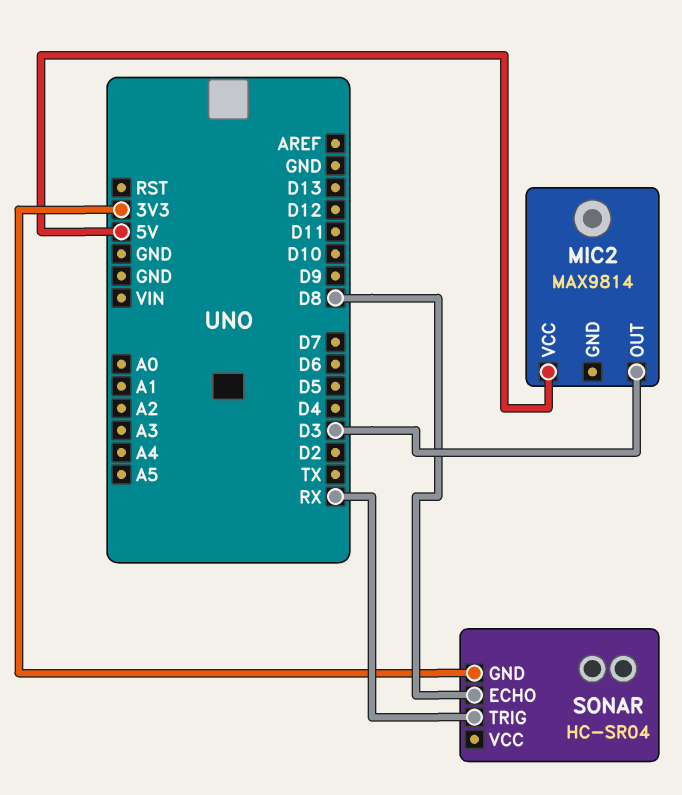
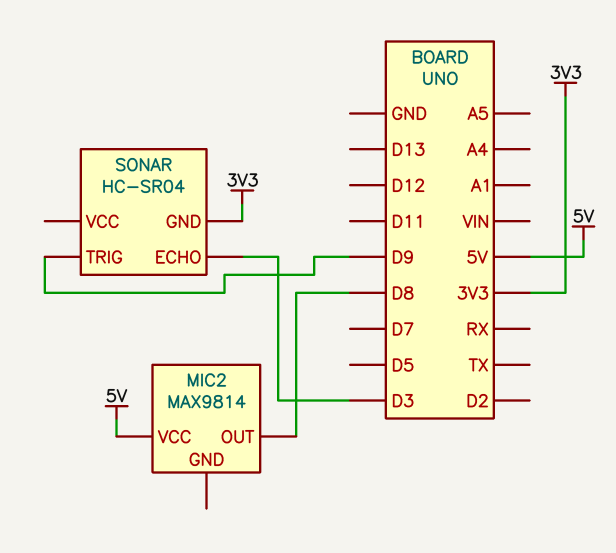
MIC2 pin OUT: D3 -> D8
SONAR pin ECHO: D8 -> D3
SONAR pin TRIG: RX -> D9

